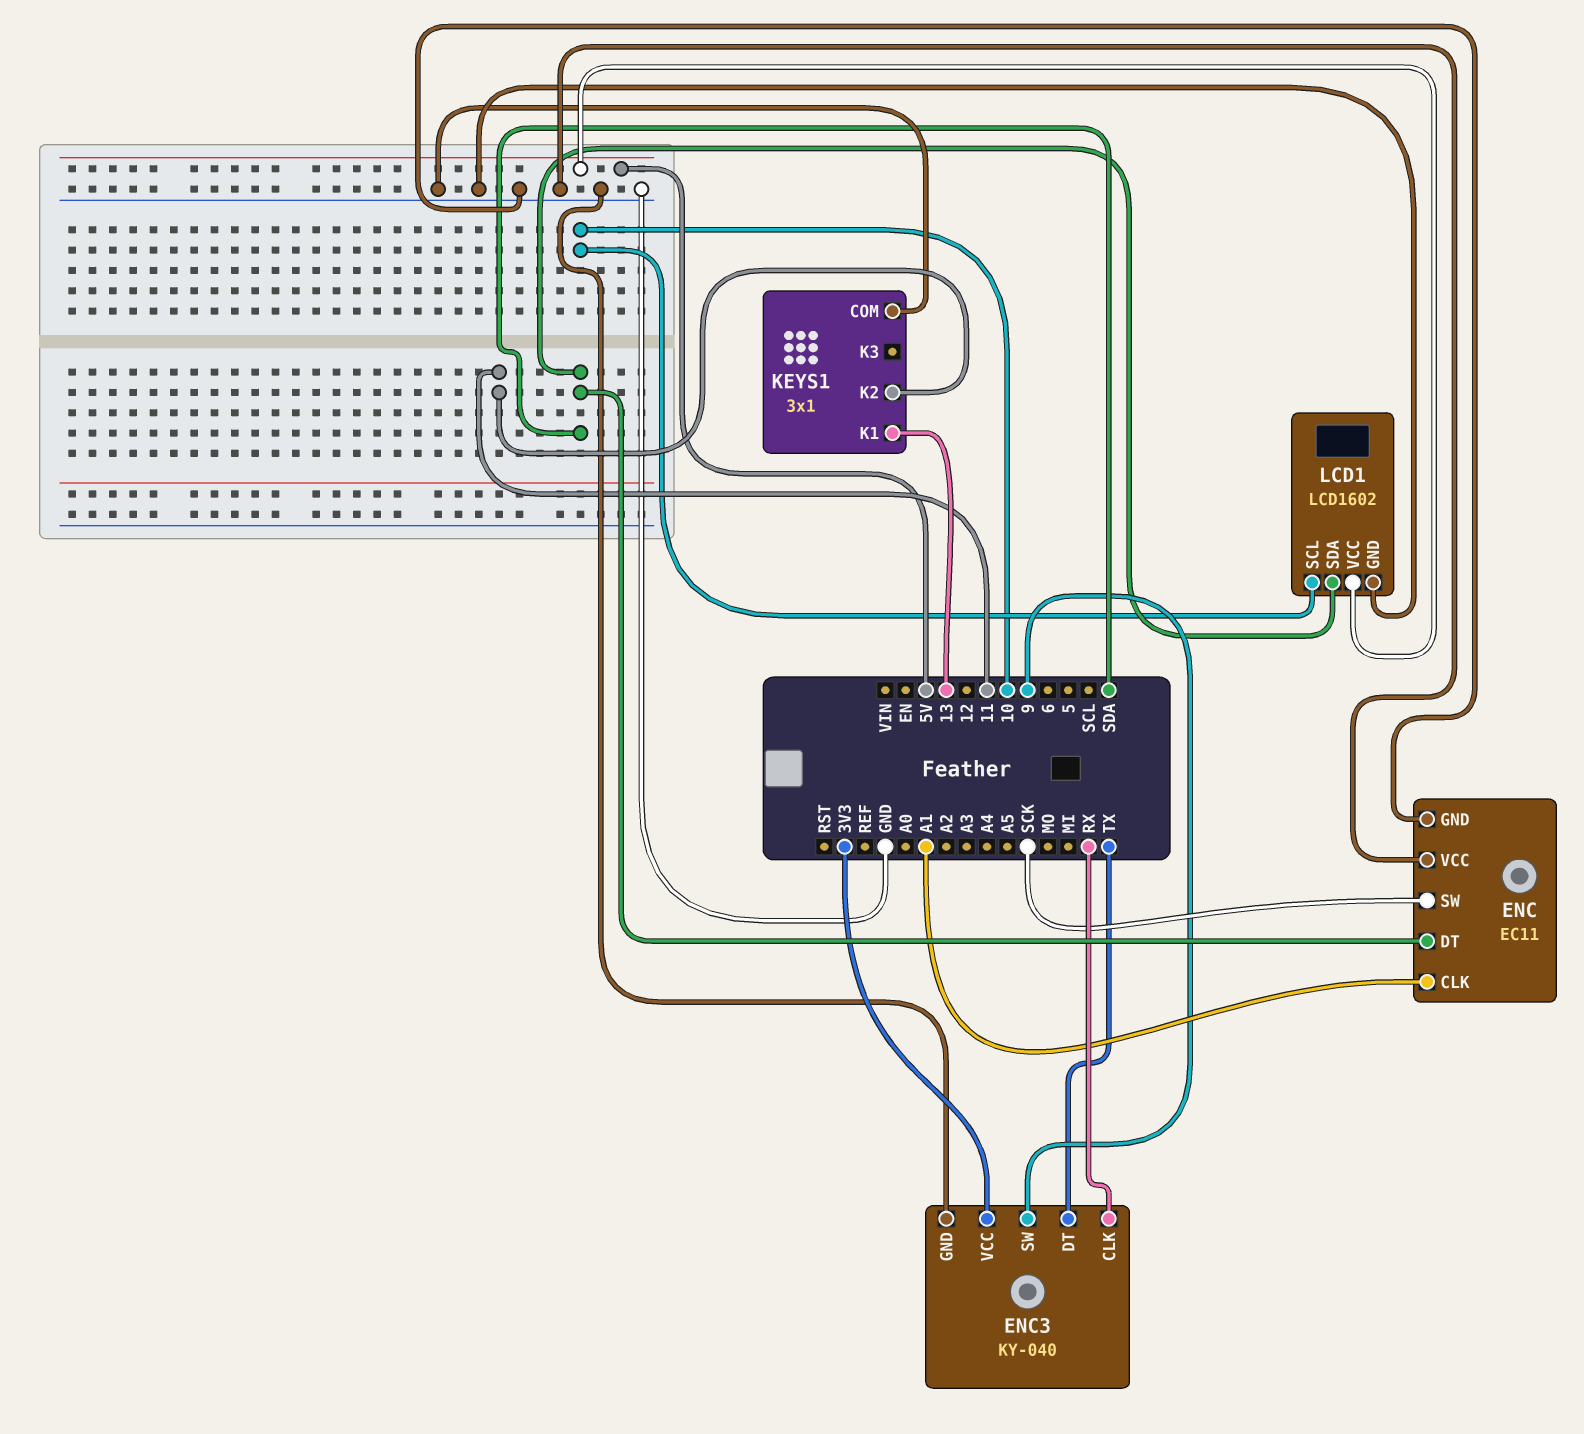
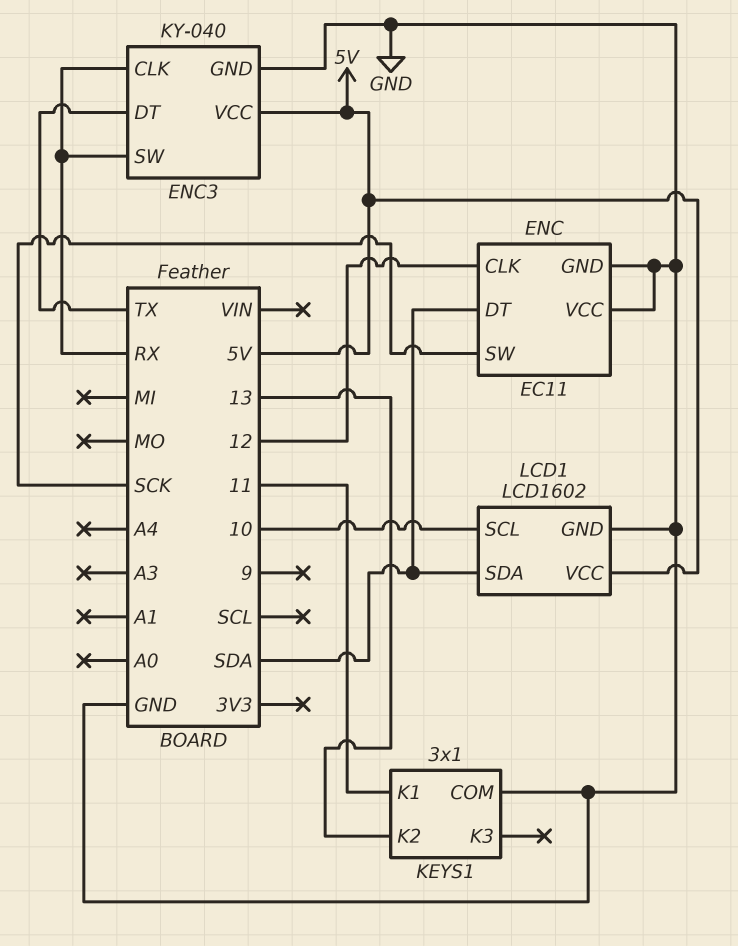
ENC pin CLK: A1 -> 12
ENC3 pin SW: 9 -> RX
ENC3 pin VCC: 3V3 -> 5V
KEYS1 pin K1: 13 -> 11
KEYS1 pin K2: 11 -> 13

